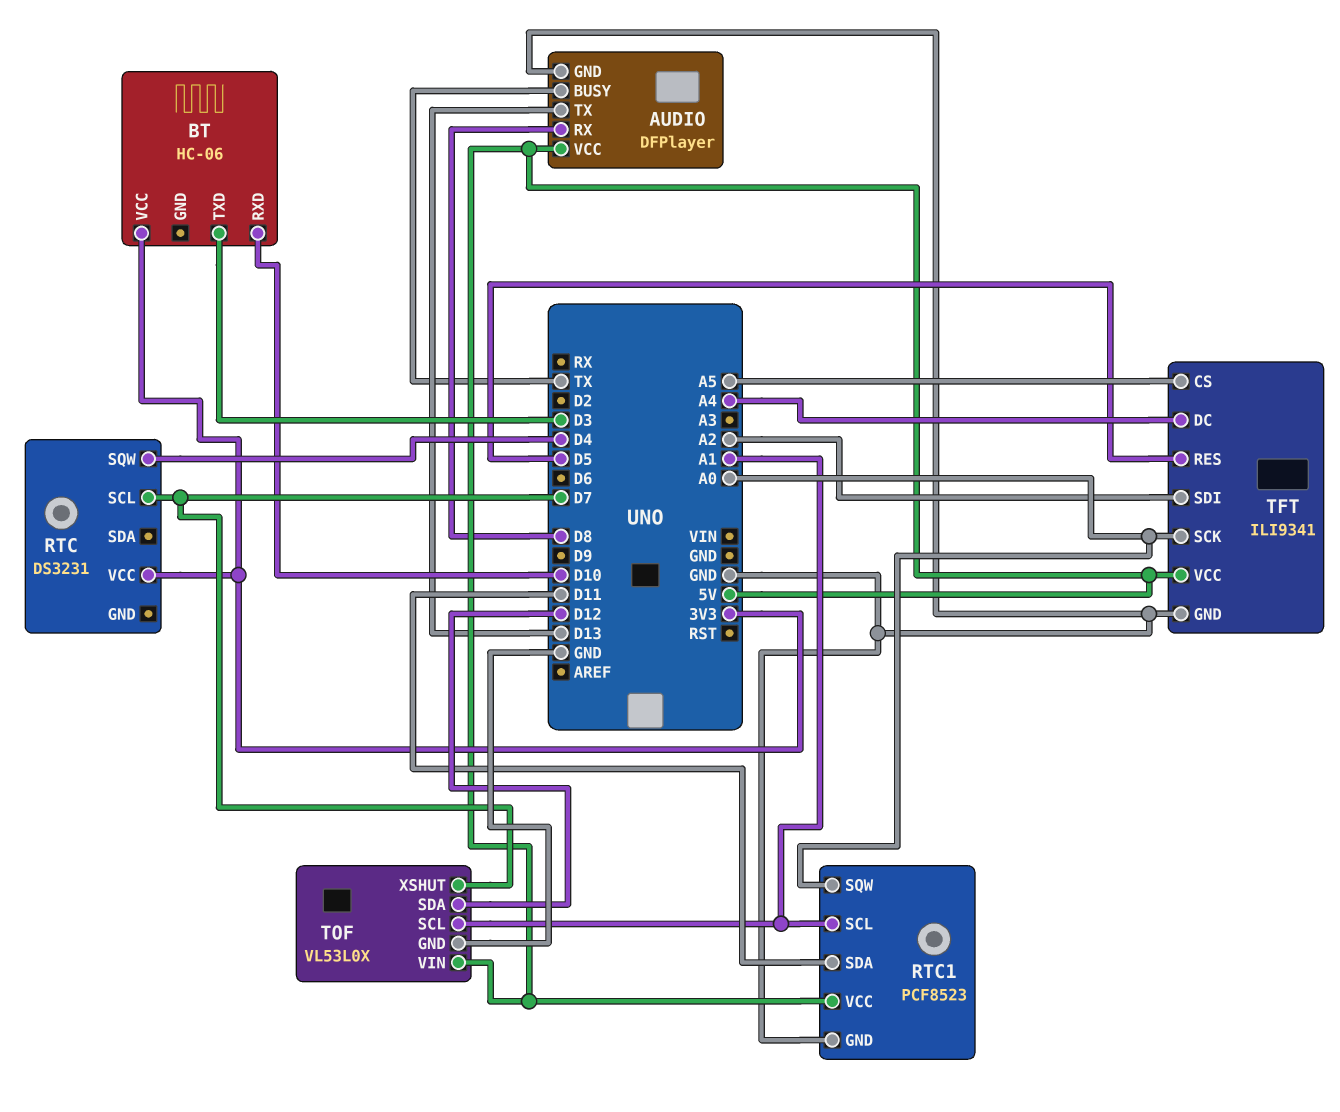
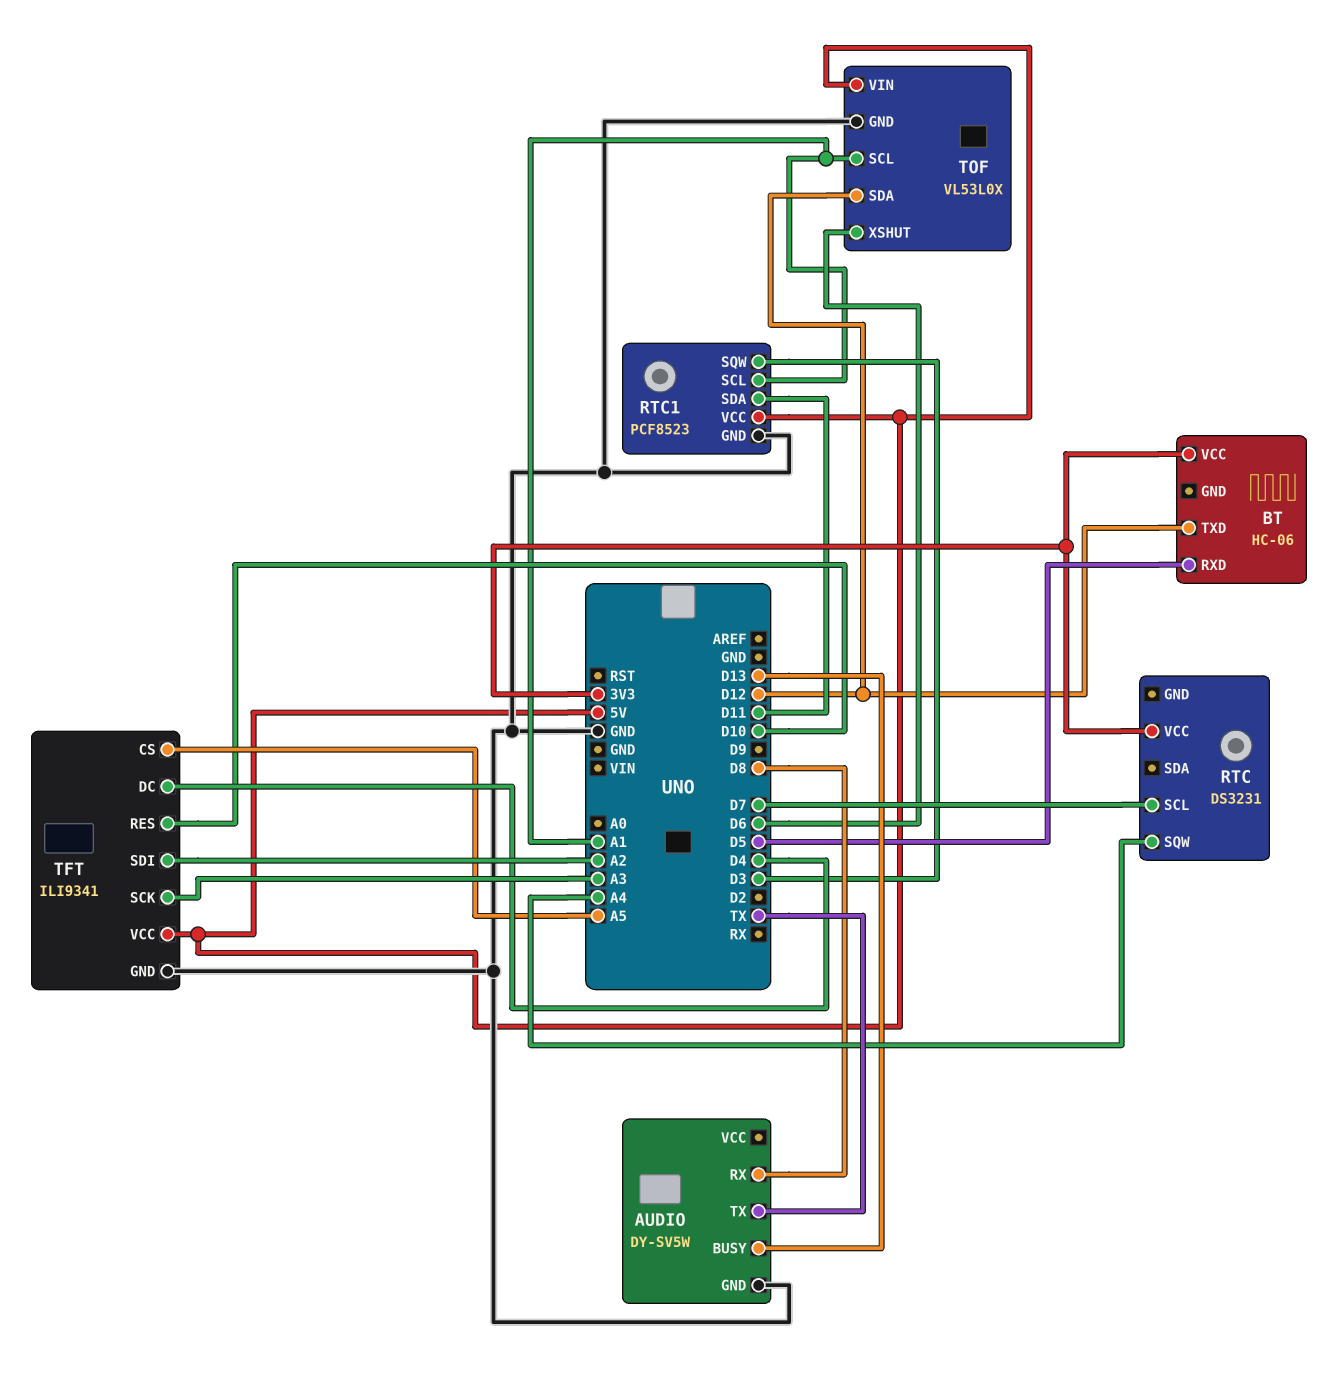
AUDIO: DFPlayer -> DY-SV5W
AUDIO pin BUSY: TX -> D13
AUDIO pin TX: D13 -> TX
AUDIO pin VCC: 5V -> none
BT pin RXD: D10 -> D5
BT pin TXD: D3 -> D12
RTC pin SQW: D4 -> A4
RTC1 pin SQW: A0 -> D3
TFT pin DC: A4 -> D4
TFT pin RES: D5 -> D10
TFT pin SCK: A0 -> A3
TOF pin XSHUT: D7 -> D6

